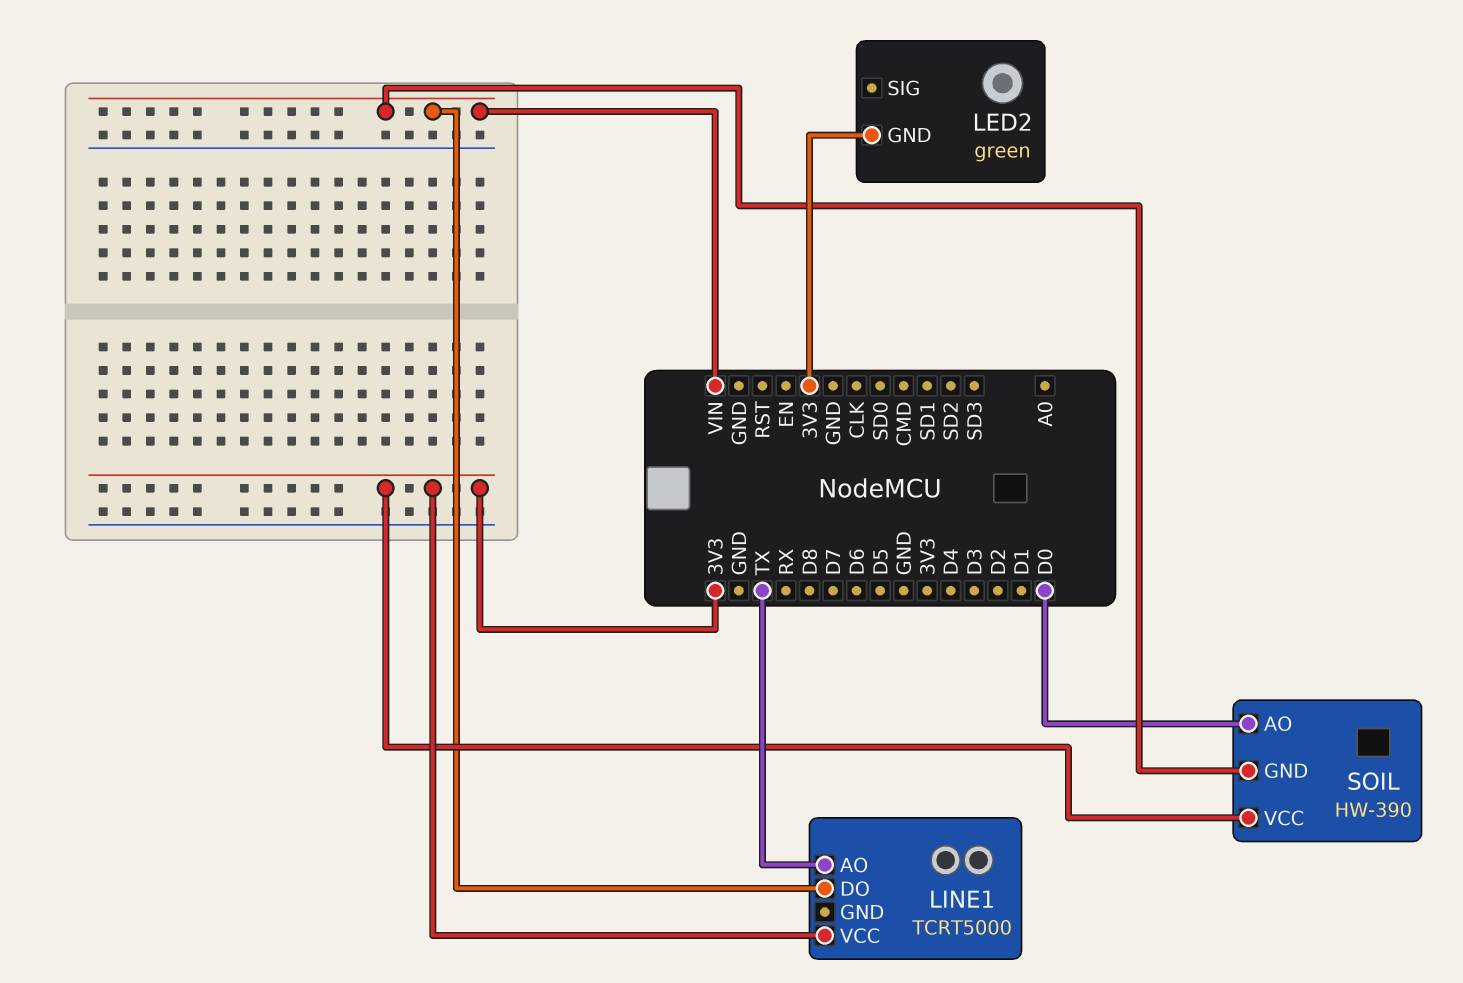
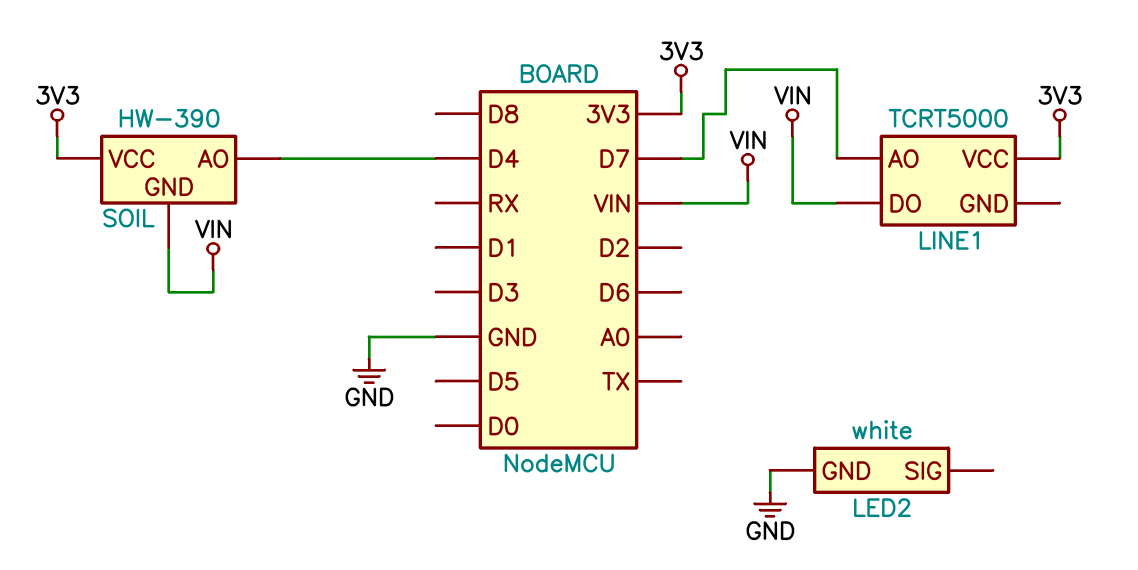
LED2: green -> white
LED2 pin GND: 3V3 -> GND
LINE1 pin AO: TX -> D7
SOIL pin AO: D0 -> D4

